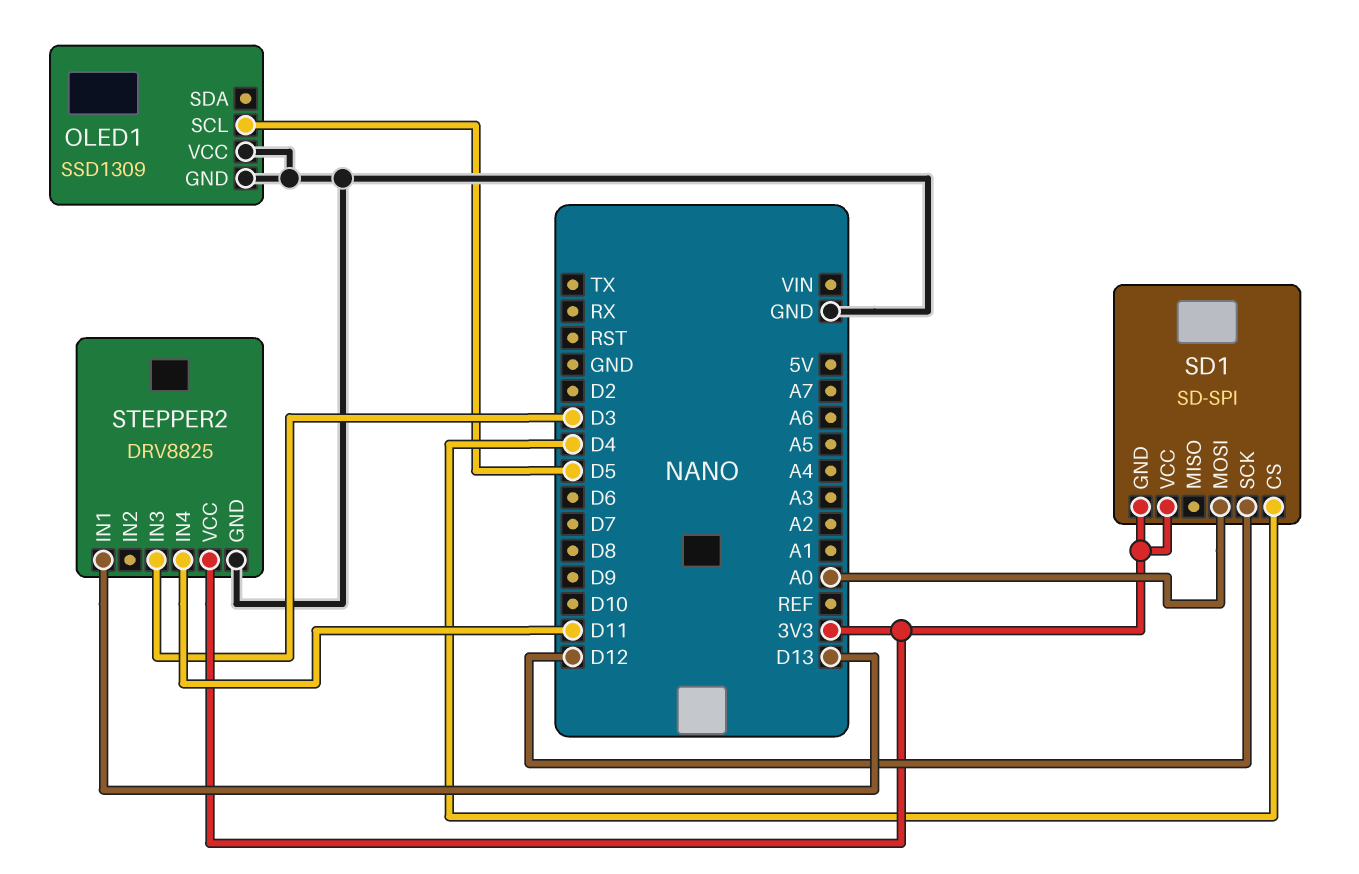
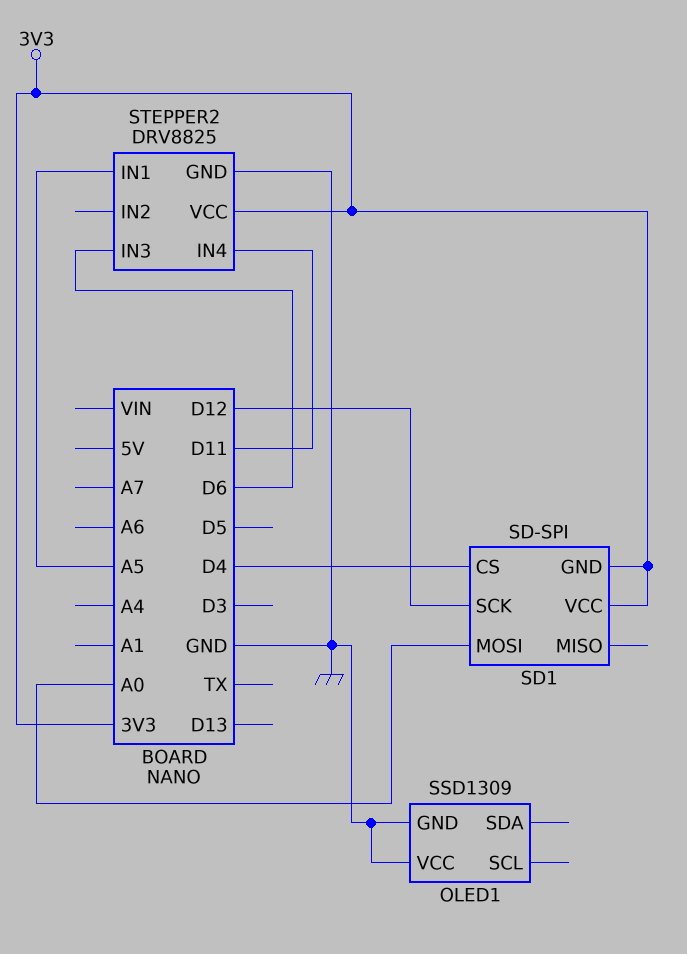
OLED1 pin SCL: D5 -> none
STEPPER2 pin IN1: D13 -> A5
STEPPER2 pin IN3: D3 -> D6

